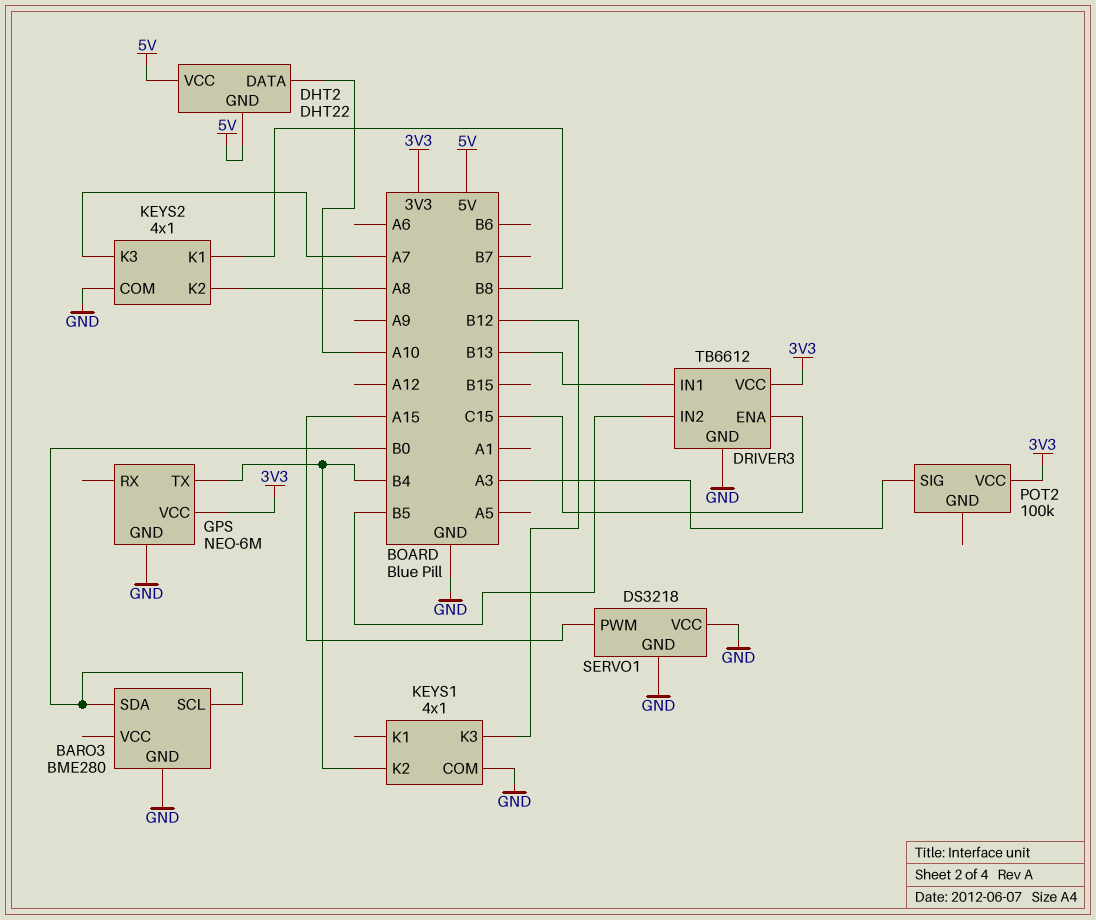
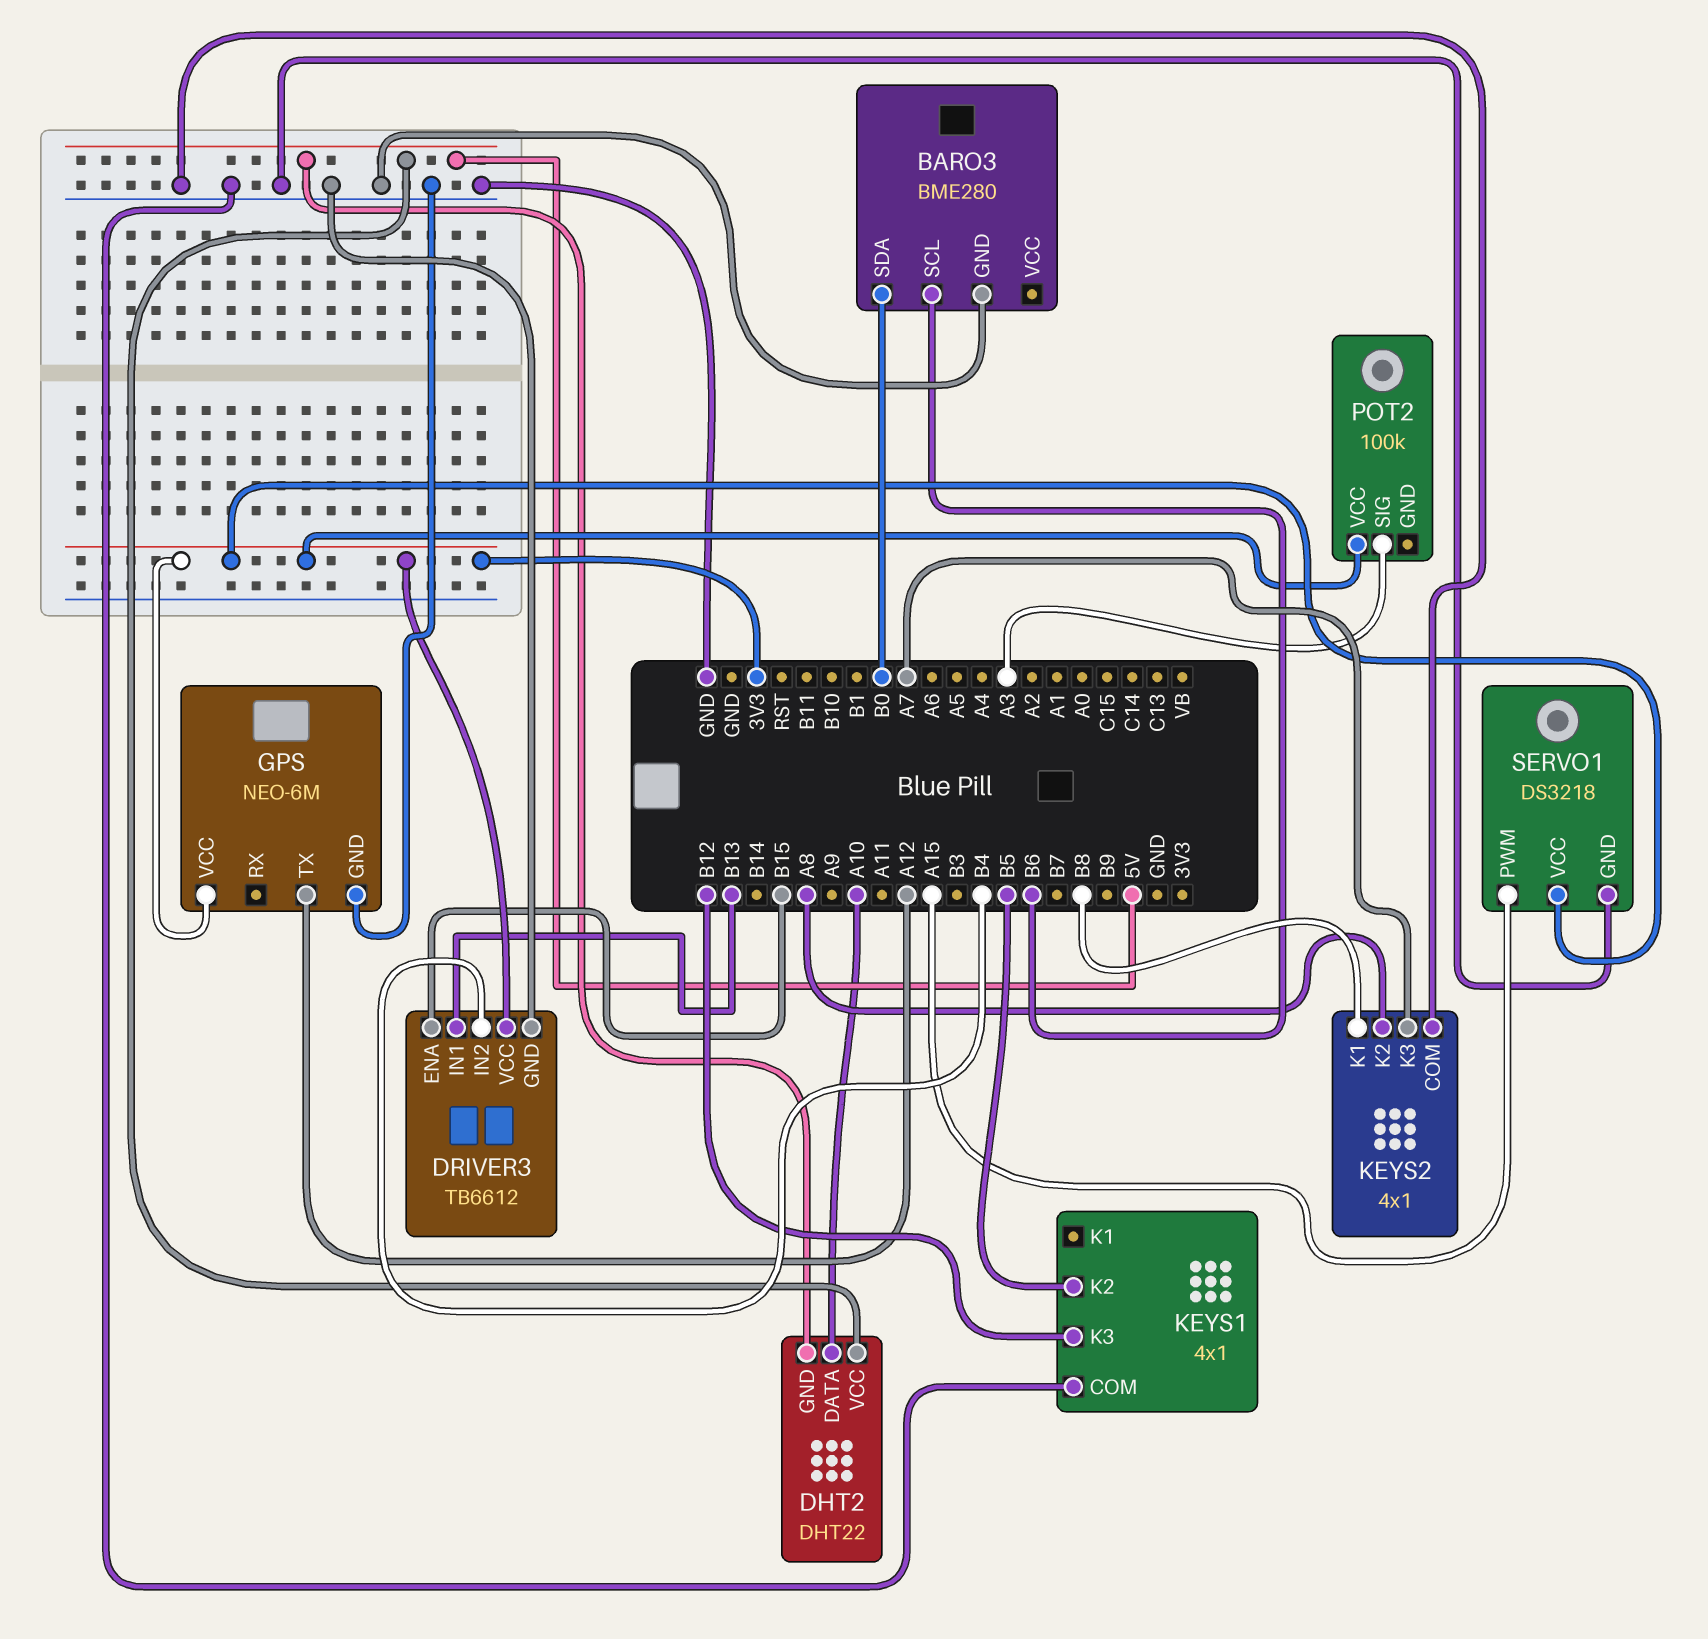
BARO3 pin SCL: B0 -> B6
DRIVER3 pin ENA: C15 -> B15
DRIVER3 pin IN2: B5 -> B4
GPS pin TX: B4 -> A12
KEYS1 pin K2: B4 -> B5
SERVO1 pin VCC: GND -> 3V3

